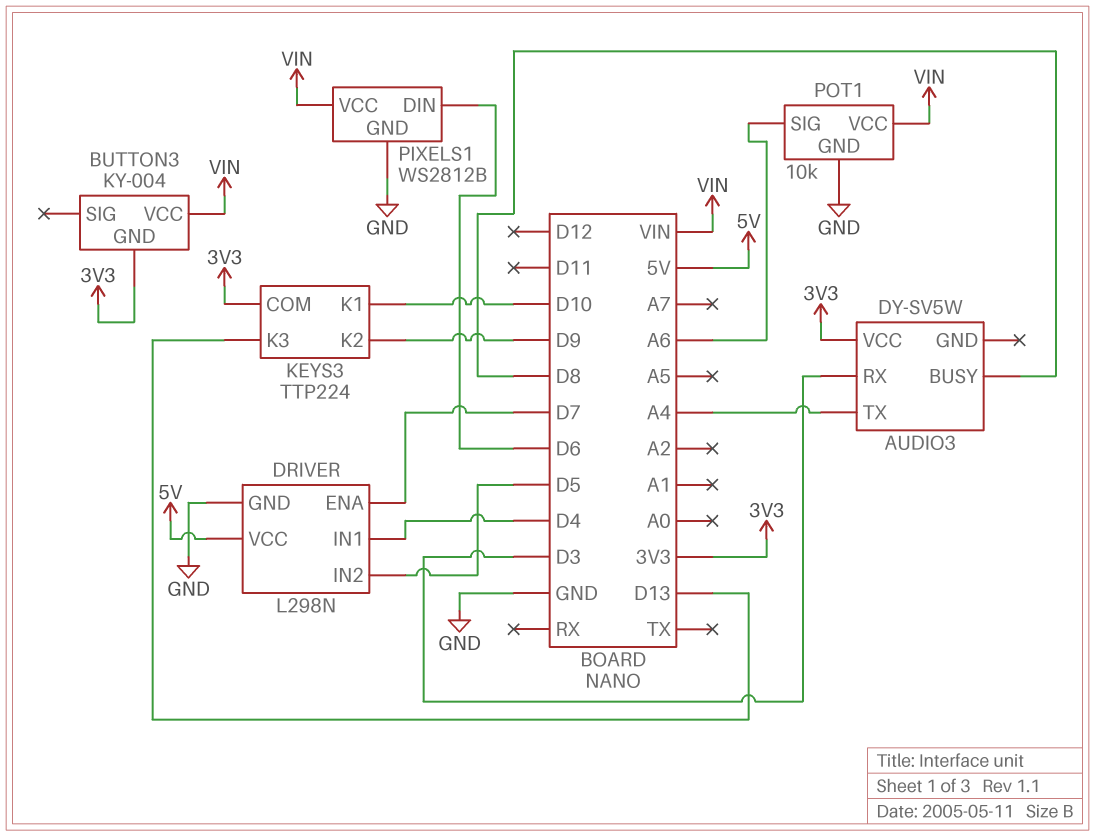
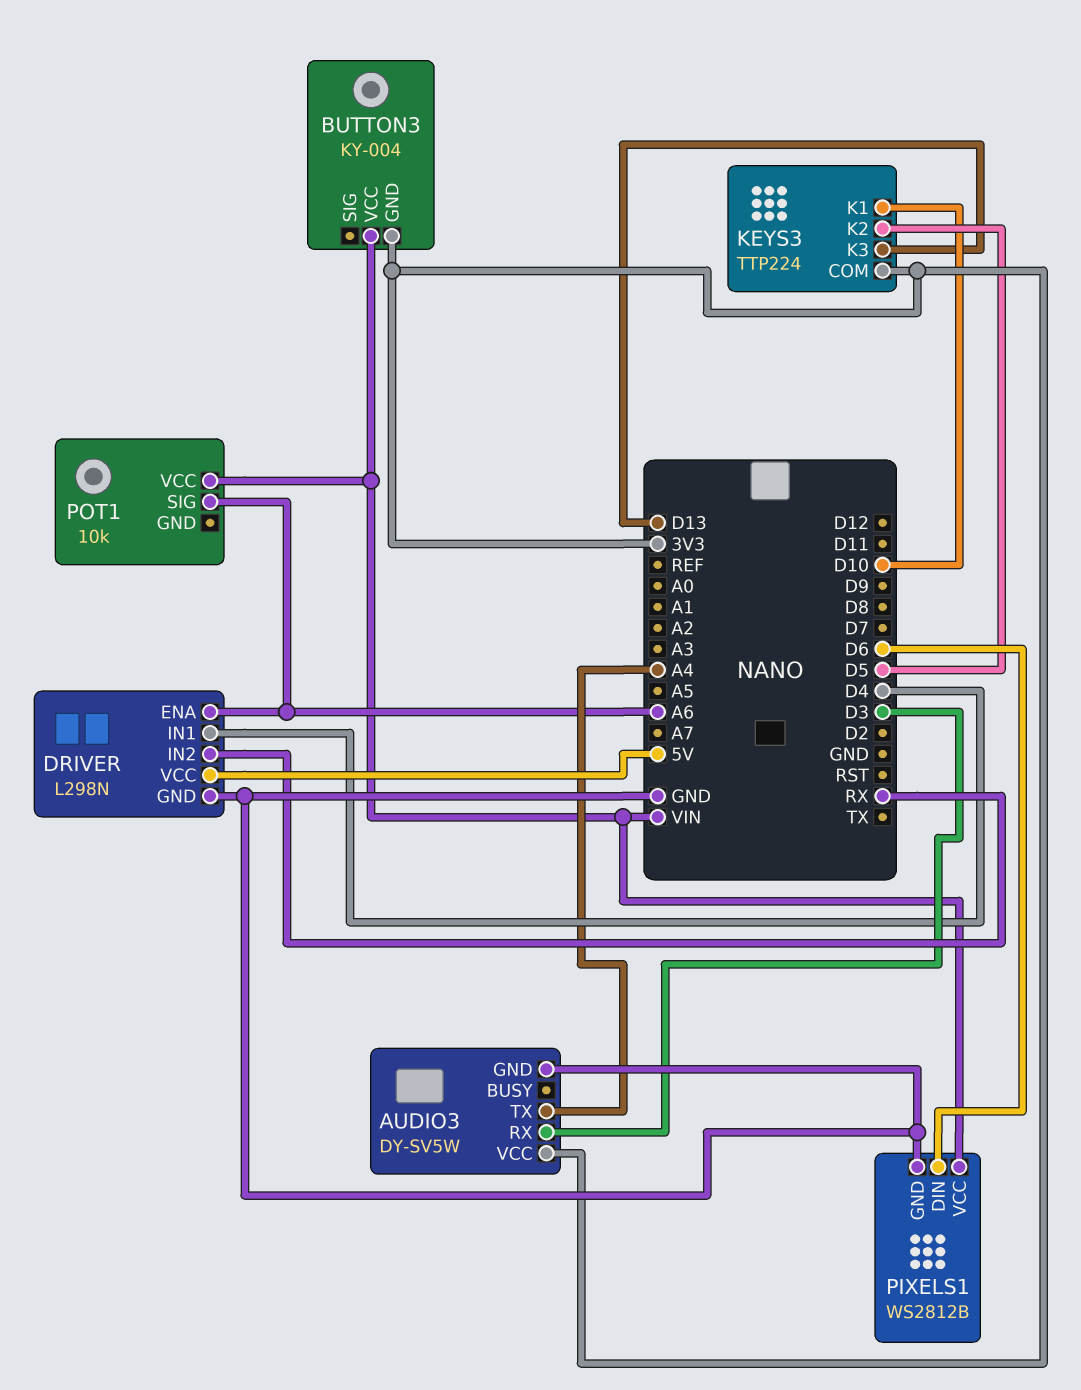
AUDIO3 pin BUSY: D8 -> none
AUDIO3 pin GND: none -> GND
DRIVER pin ENA: D7 -> A6
DRIVER pin IN2: D5 -> RX
KEYS3 pin K2: D9 -> D5
POT1 pin GND: GND -> none

